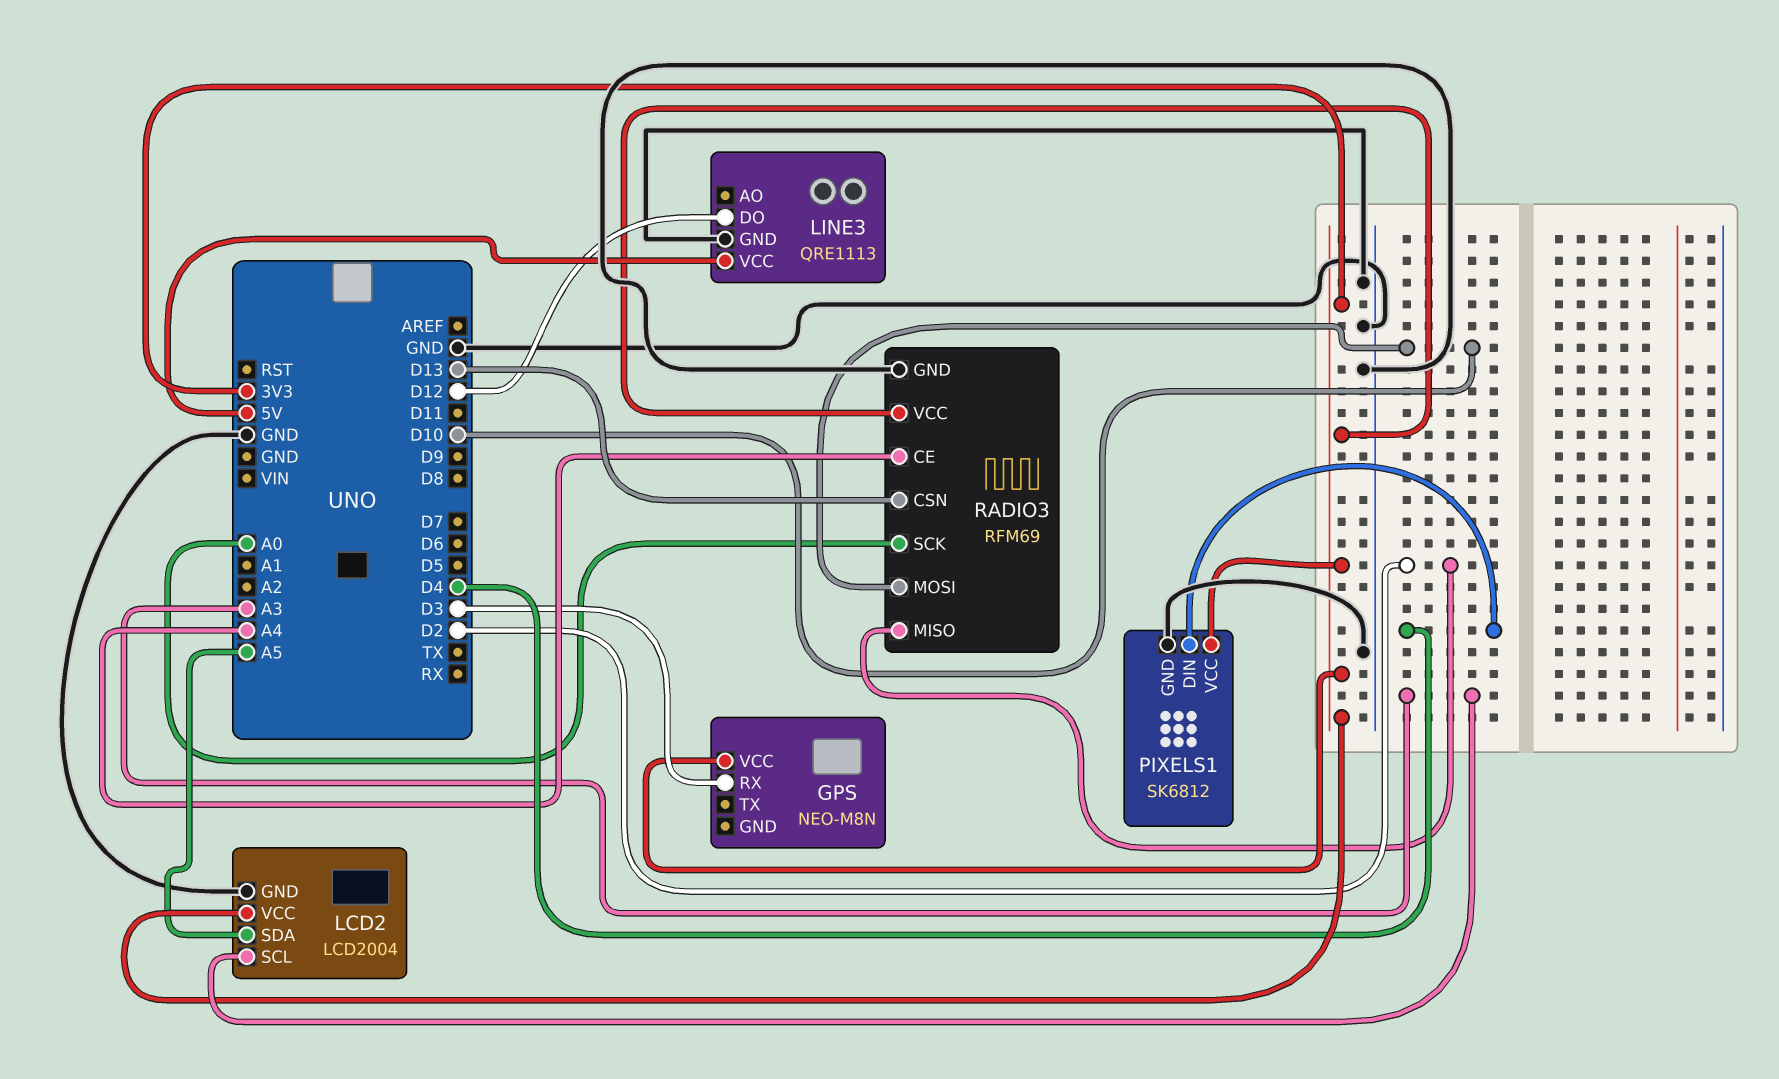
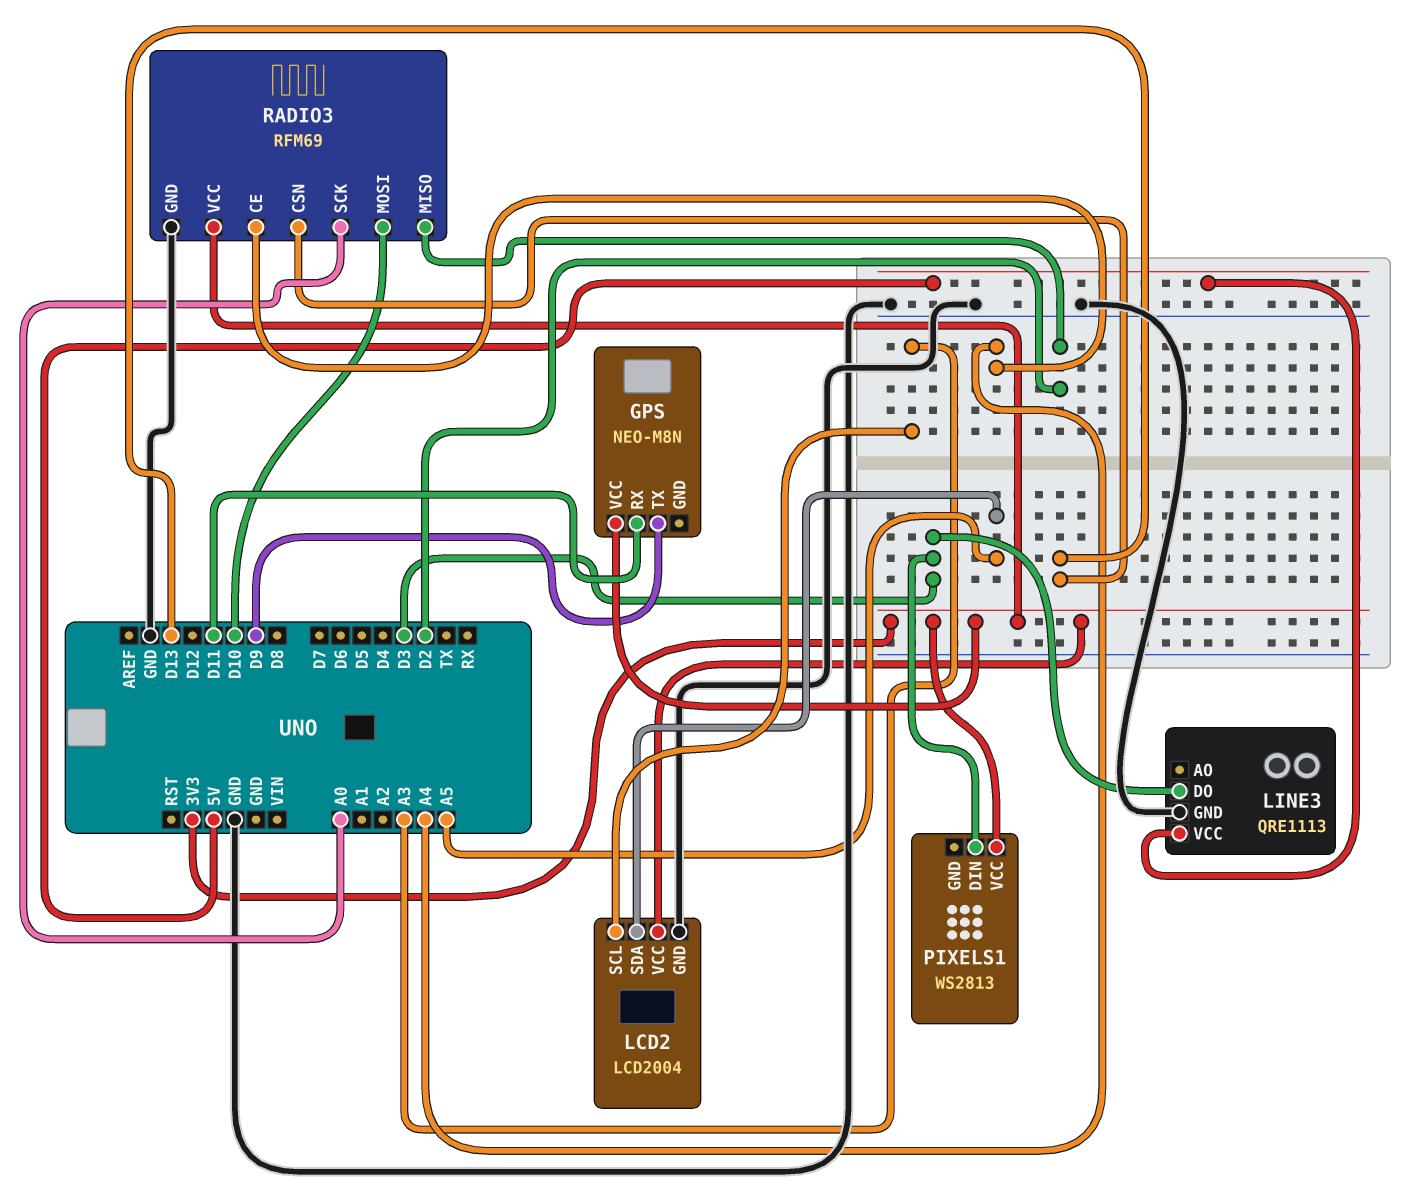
GPS pin RX: D3 -> D11
GPS pin TX: none -> D9
LINE3 pin DO: D12 -> D3
PIXELS1: SK6812 -> WS2813
PIXELS1 pin DIN: D4 -> D3
PIXELS1 pin GND: GND -> none

